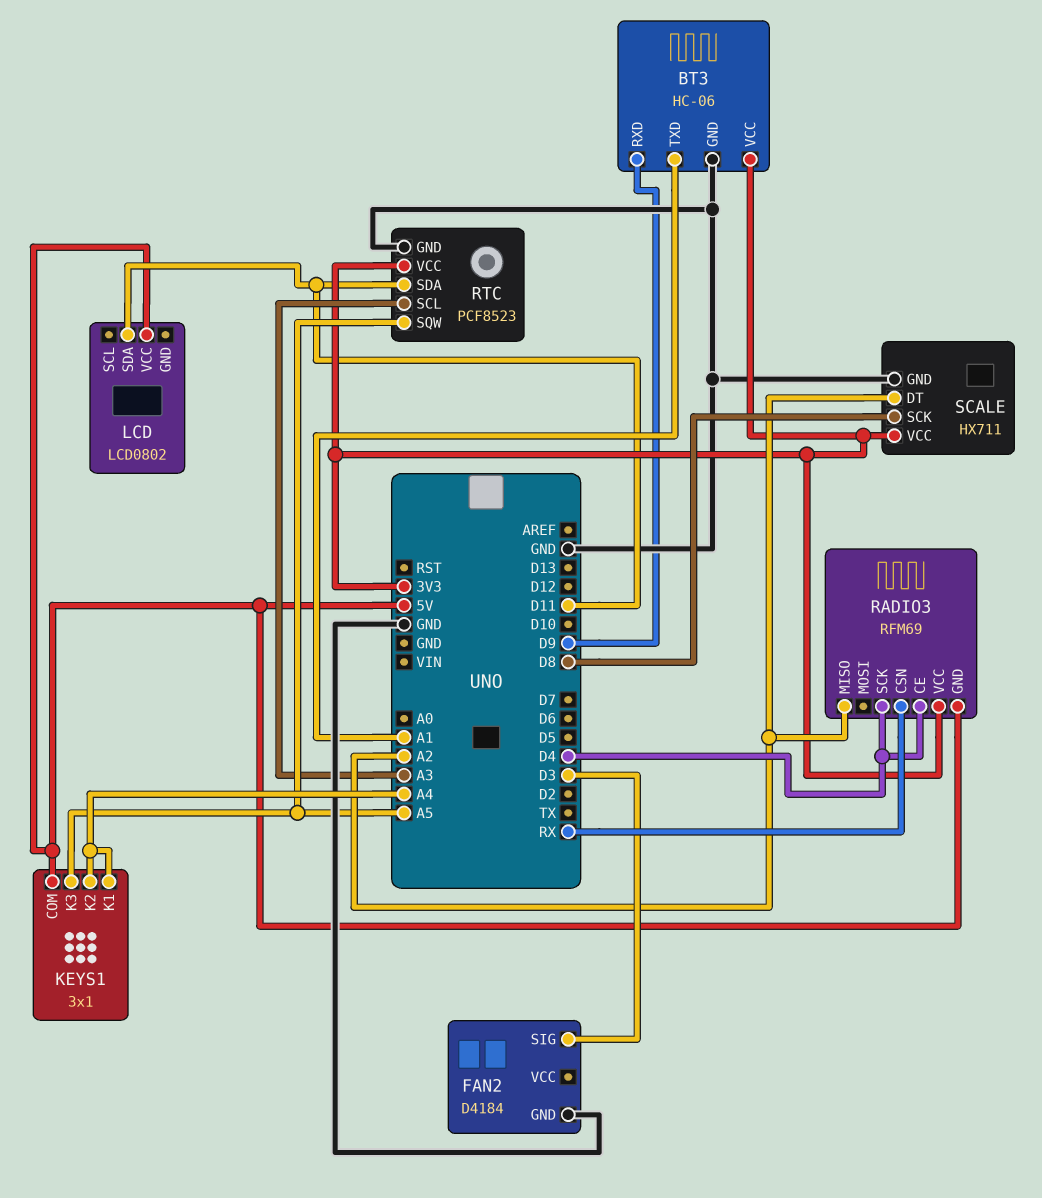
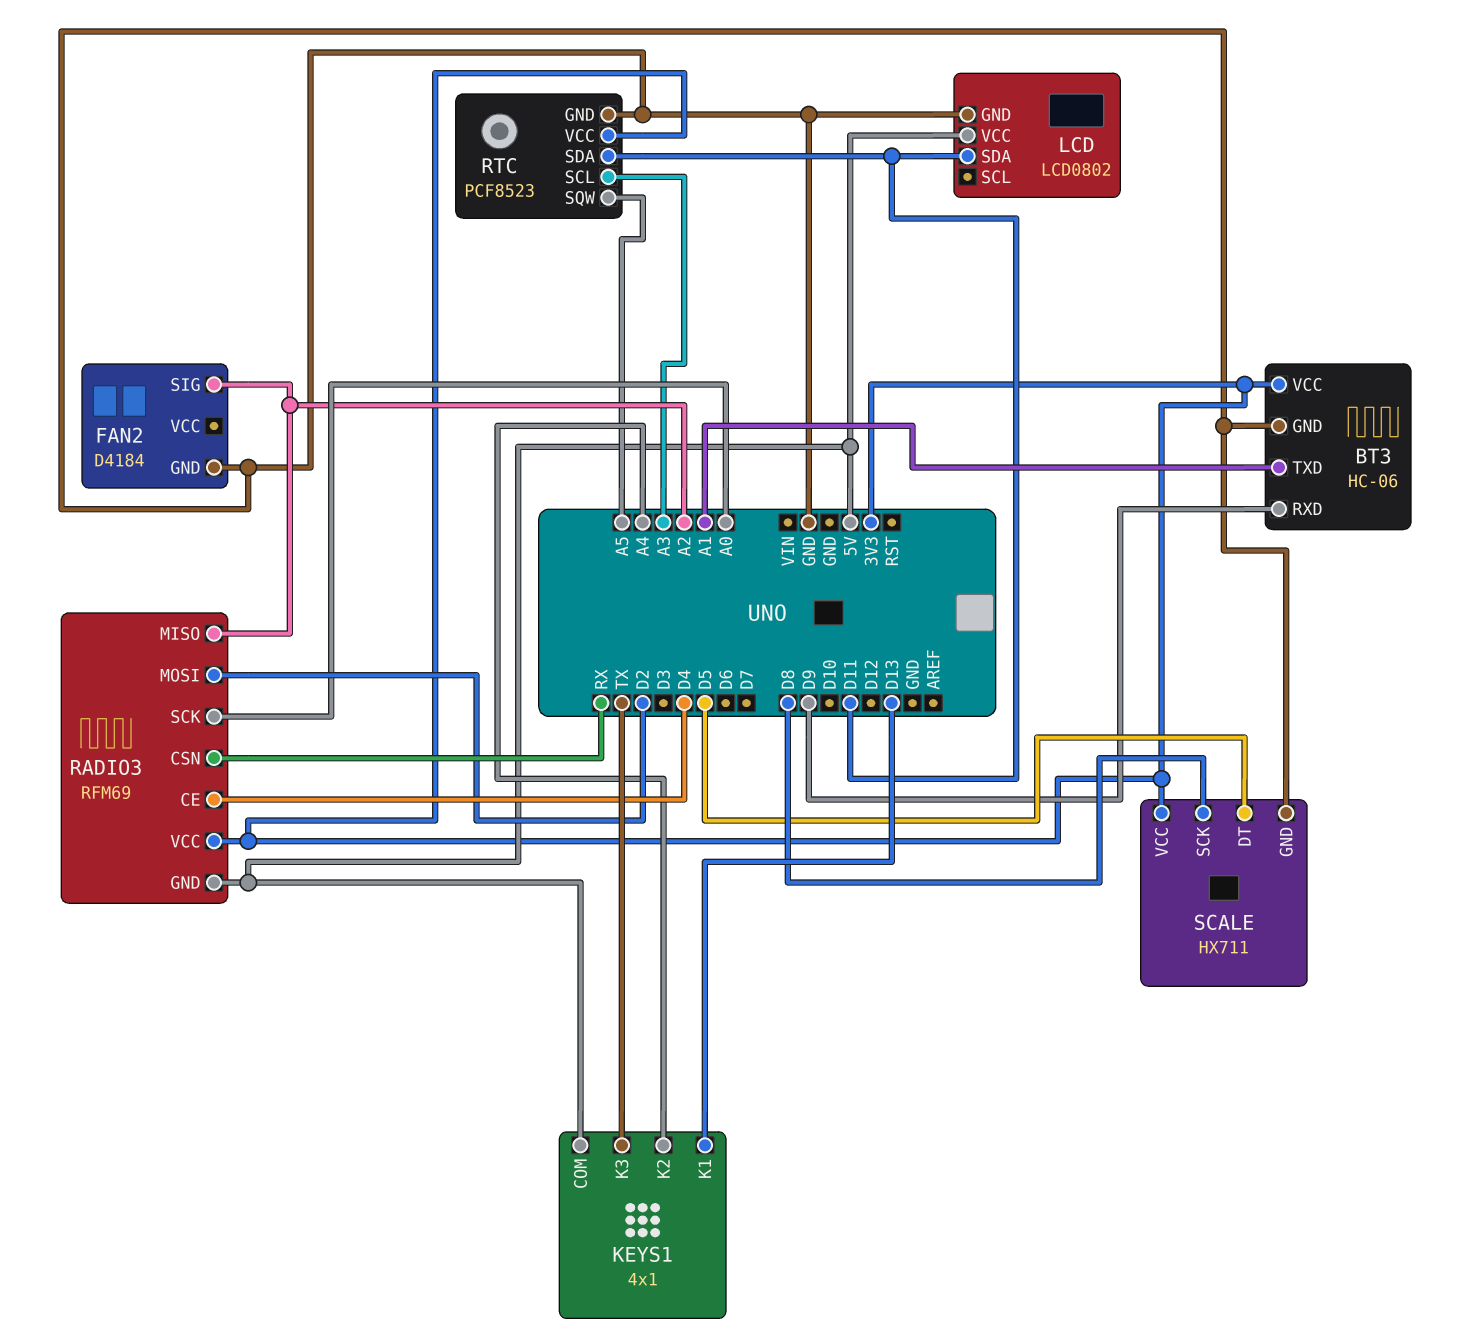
FAN2 pin SIG: D3 -> A2
KEYS1: 3x1 -> 4x1
KEYS1 pin K1: A4 -> D13
KEYS1 pin K3: A5 -> TX
LCD pin GND: none -> GND
RADIO3 pin MOSI: none -> D2
RADIO3 pin SCK: D4 -> A0
SCALE pin DT: A2 -> D5

